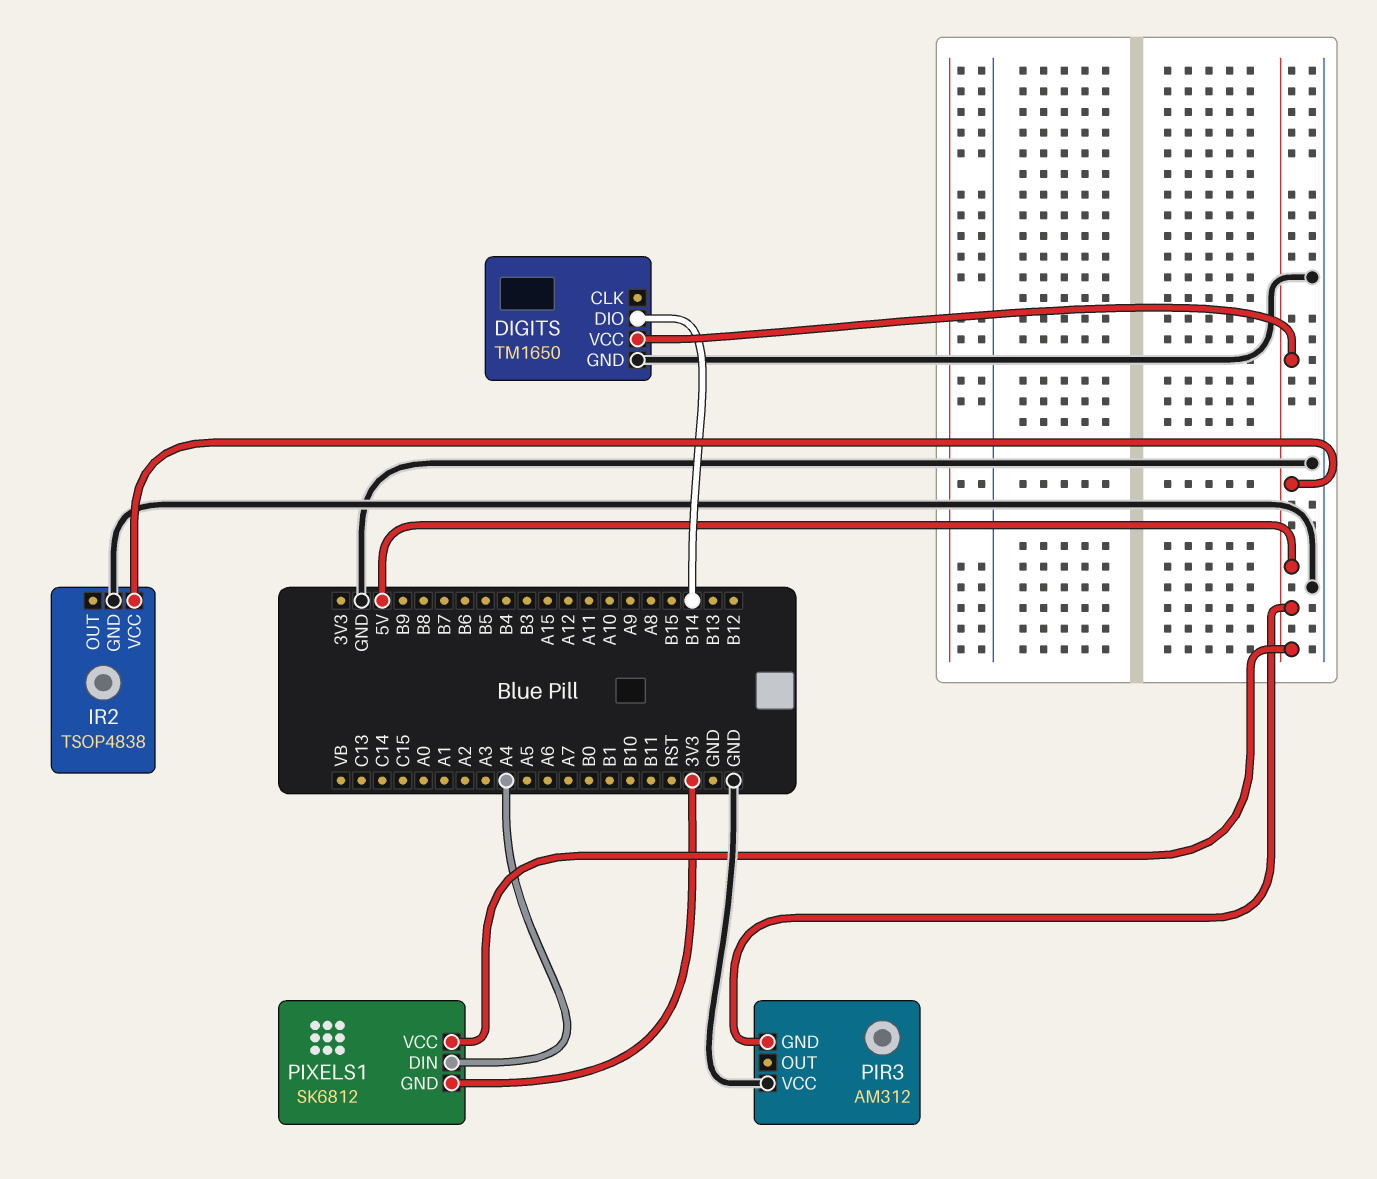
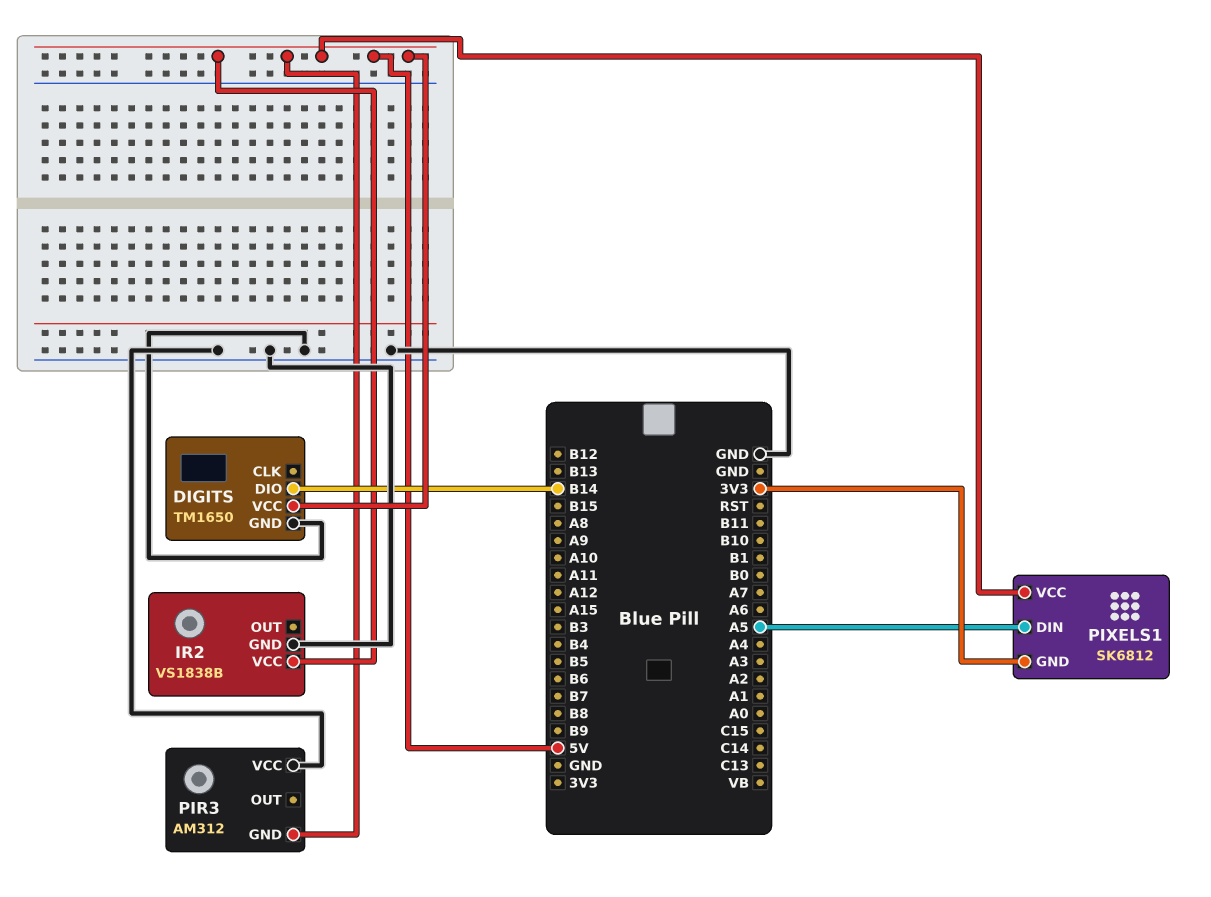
IR2: TSOP4838 -> VS1838B
PIXELS1 pin DIN: A4 -> A5

